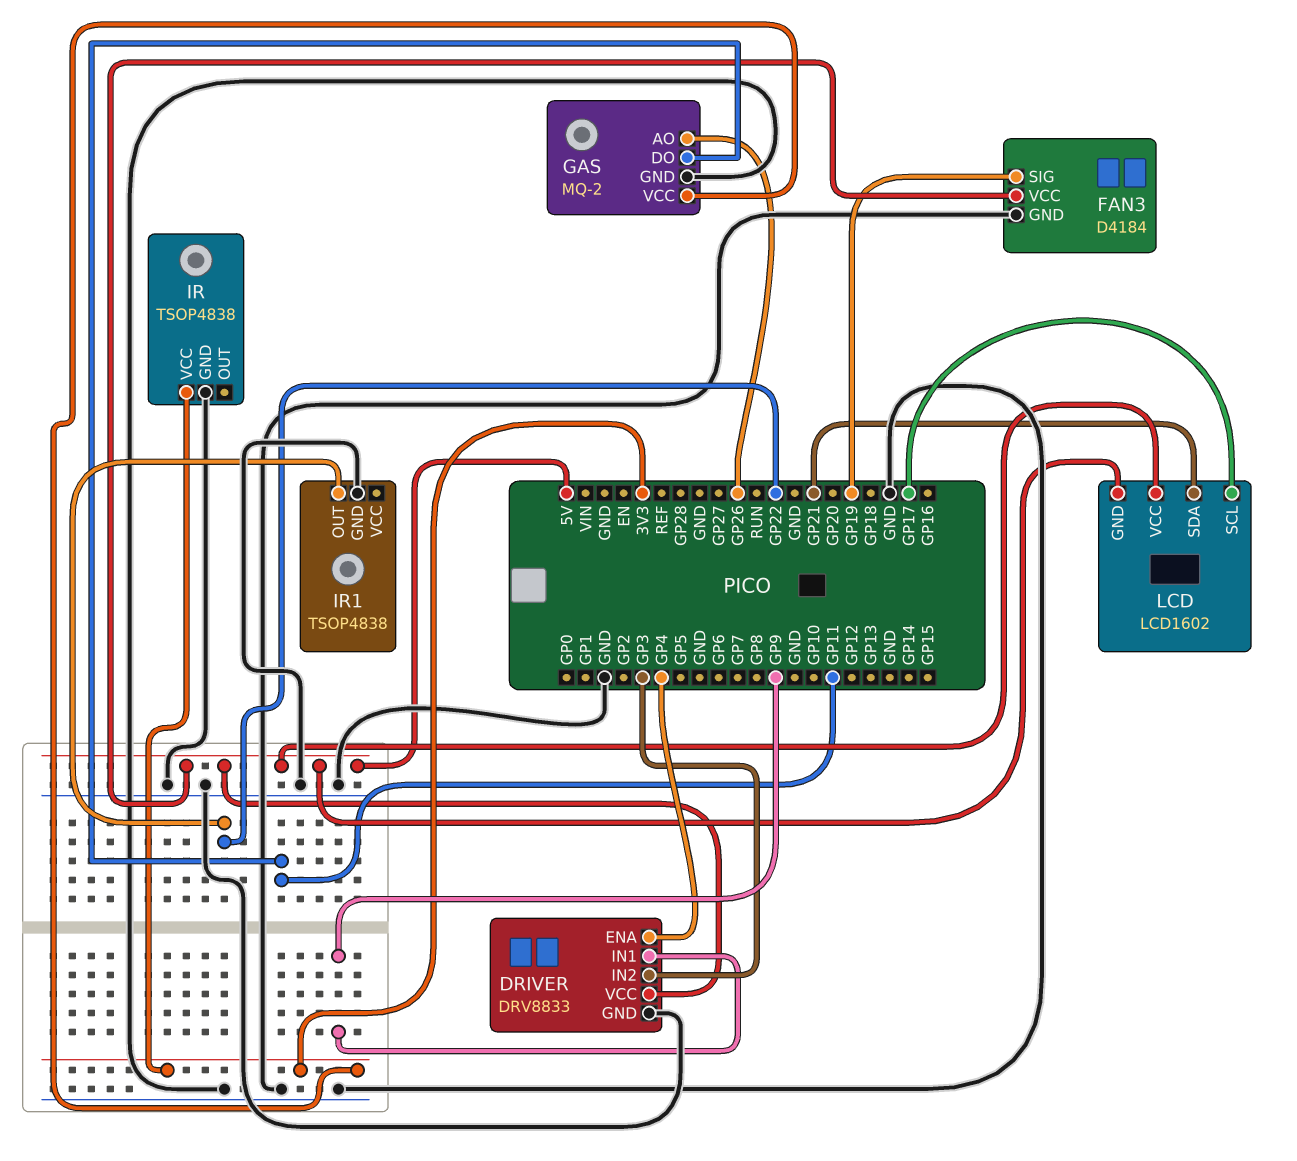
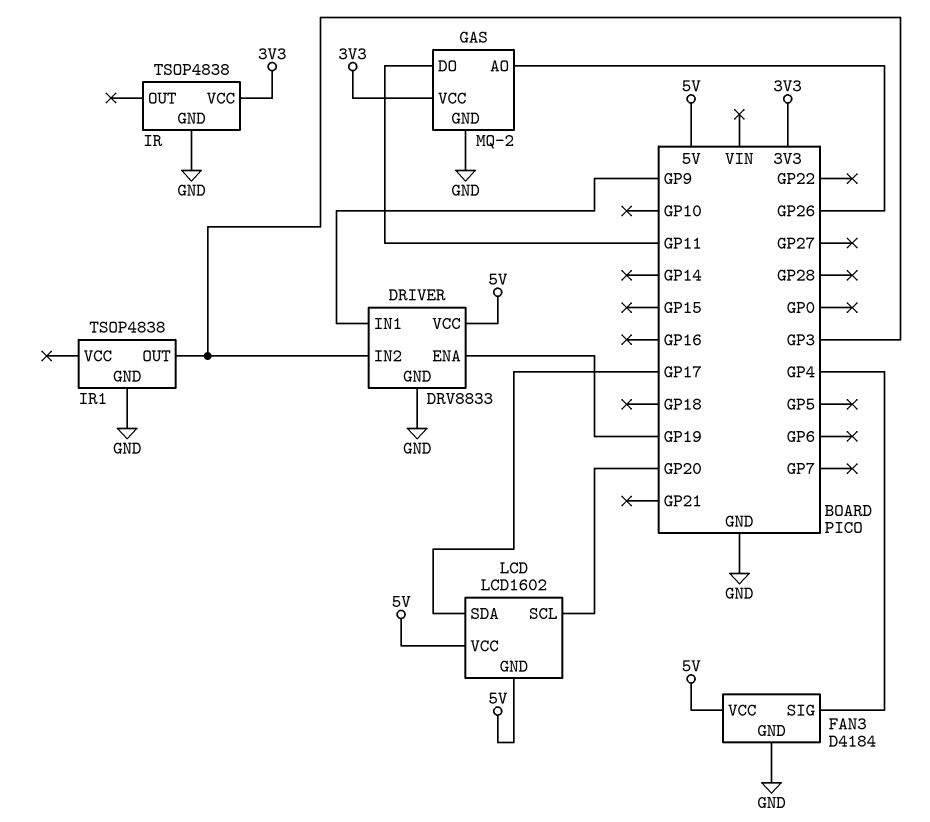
DRIVER pin ENA: GP4 -> GP19
FAN3 pin SIG: GP19 -> GP4
IR1 pin OUT: GP22 -> GP3
LCD pin SCL: GP17 -> GP20
LCD pin SDA: GP21 -> GP17

